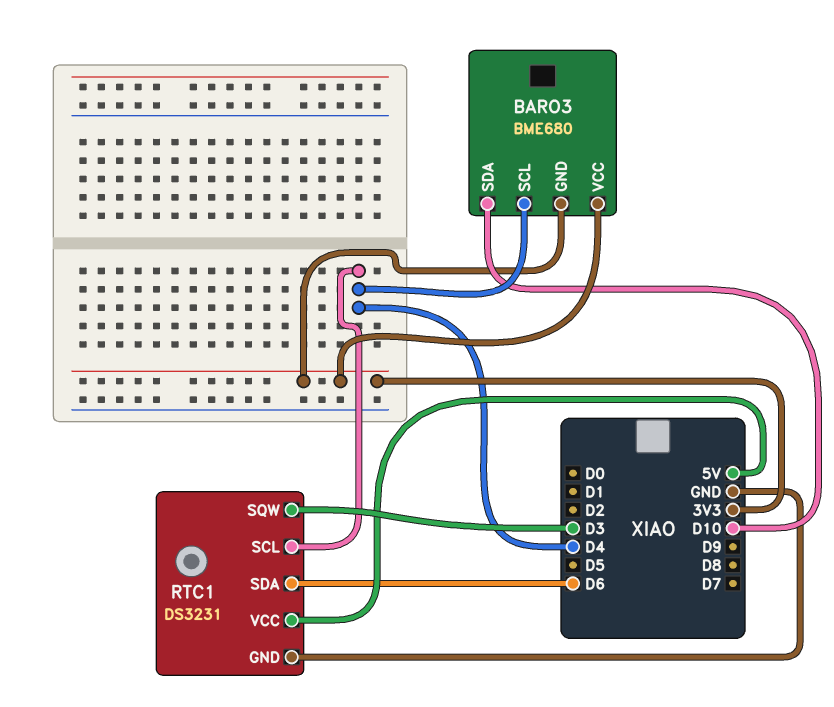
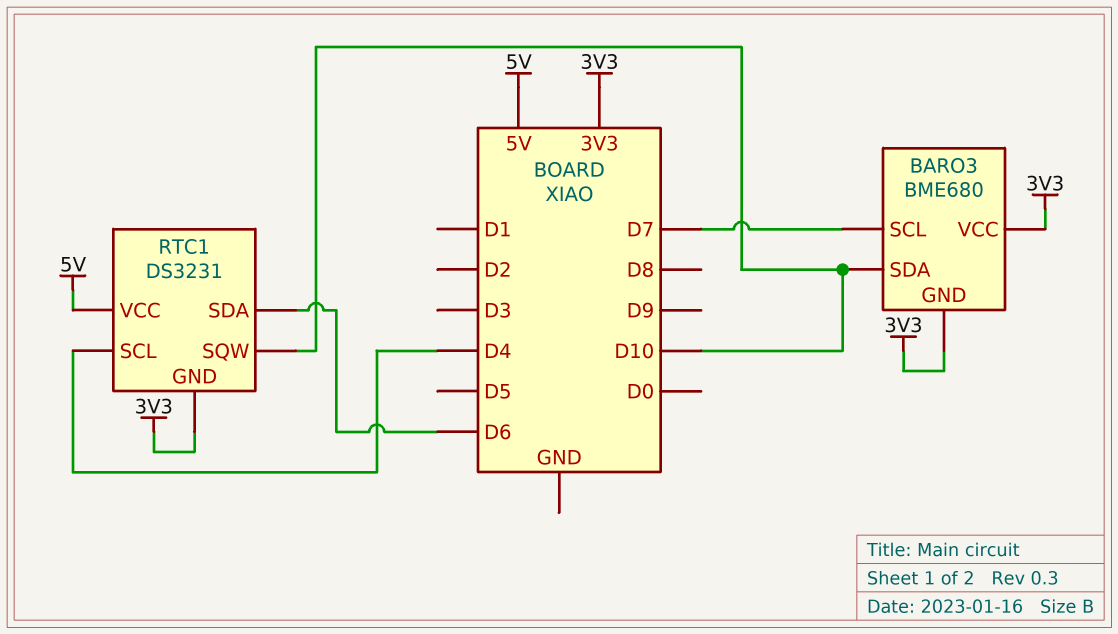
BARO3 pin SCL: D4 -> D7
RTC1 pin GND: GND -> 3V3
RTC1 pin SQW: D3 -> D10

